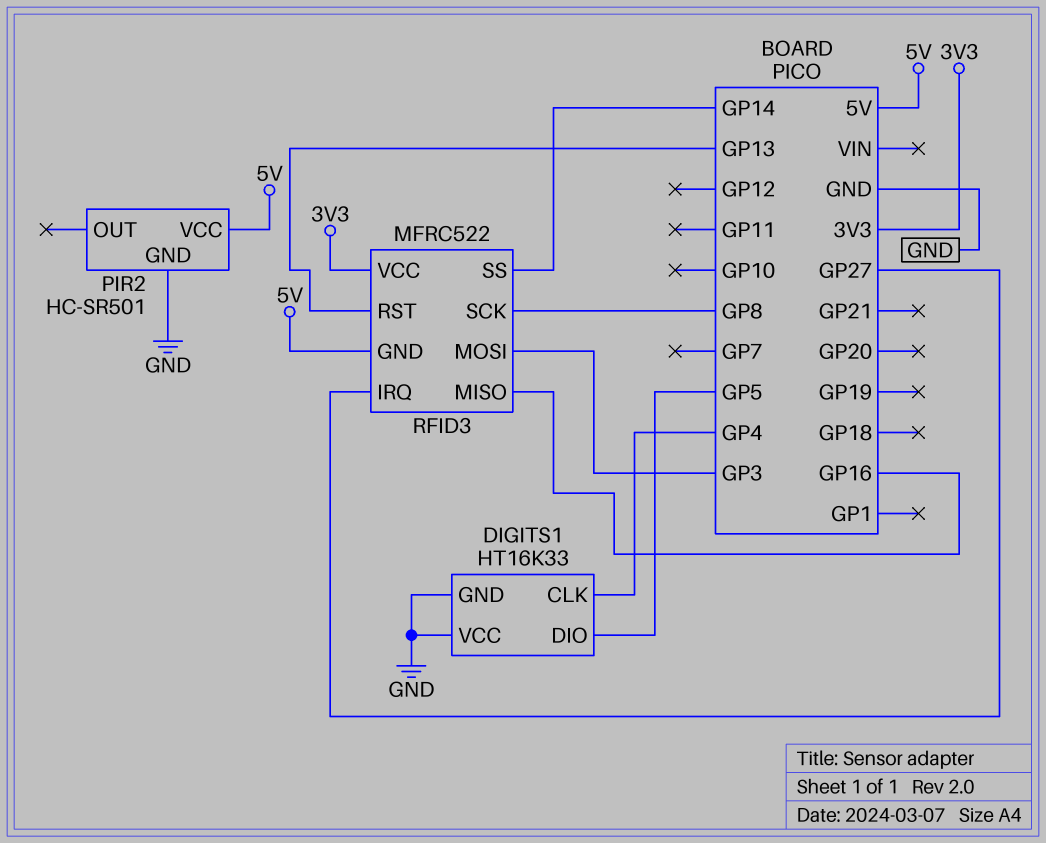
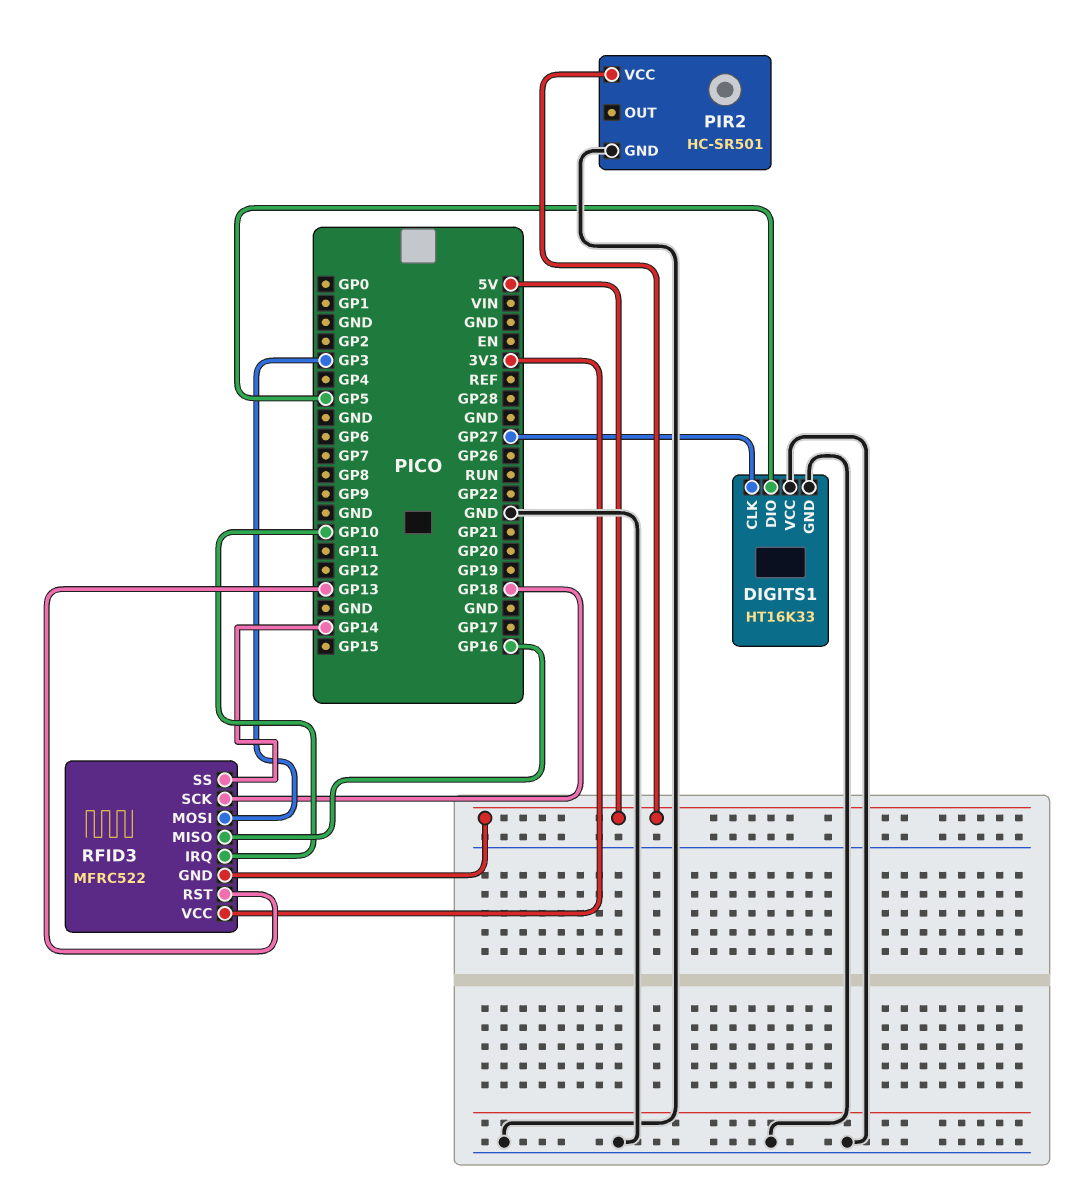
DIGITS1 pin CLK: GP4 -> GP27
RFID3 pin IRQ: GP27 -> GP10
RFID3 pin SCK: GP8 -> GP18

